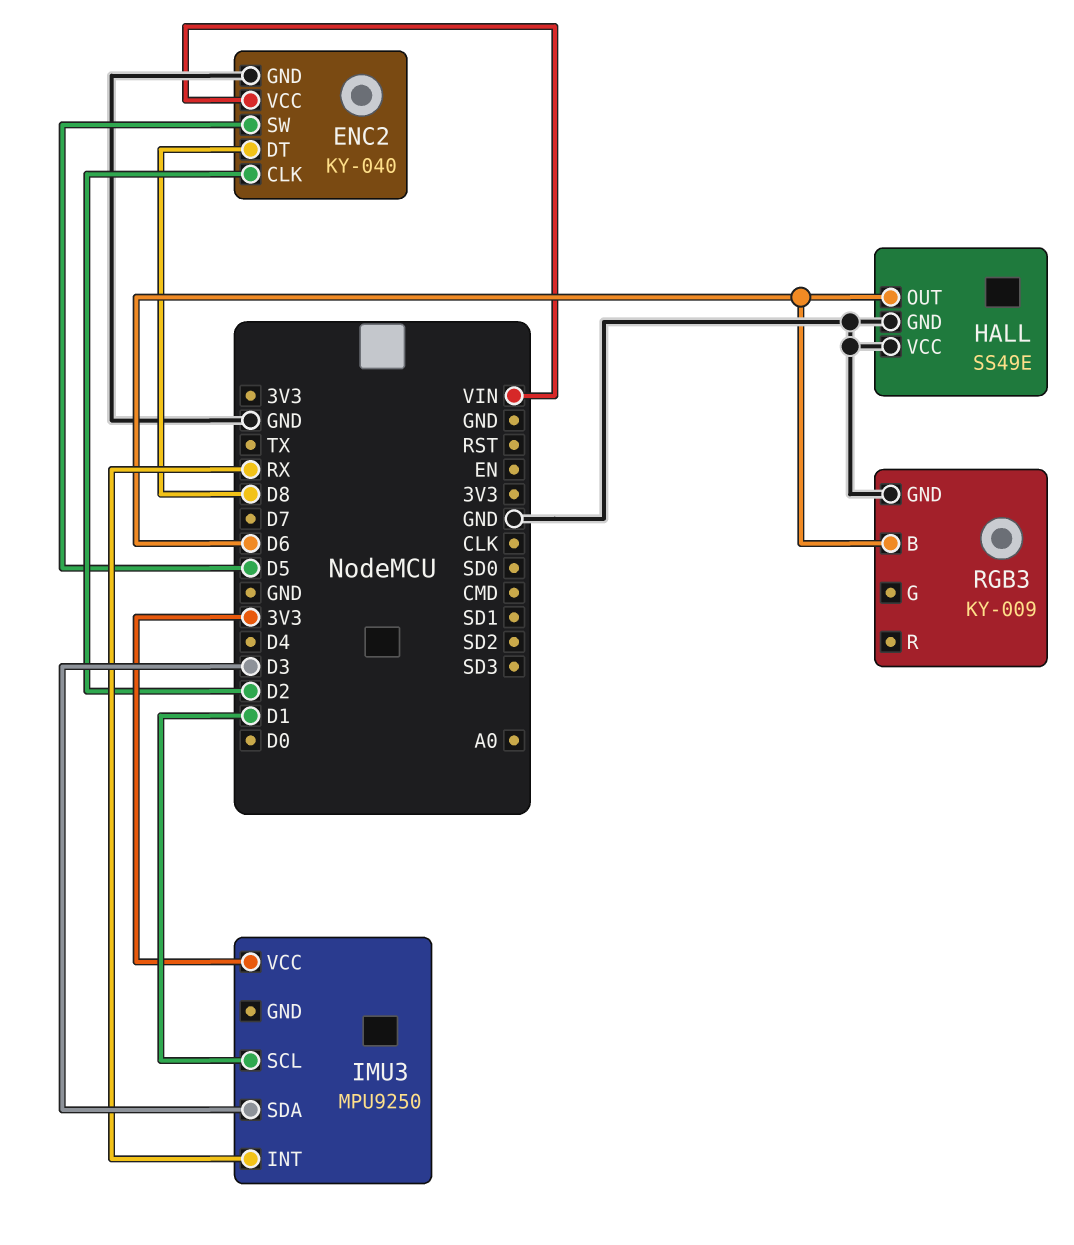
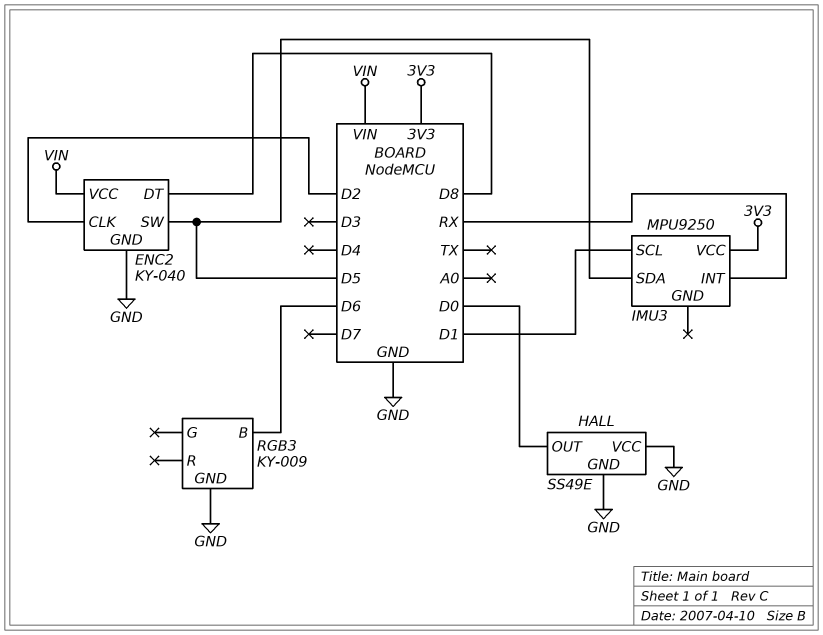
HALL pin OUT: D6 -> D0
IMU3 pin SDA: D3 -> D5

